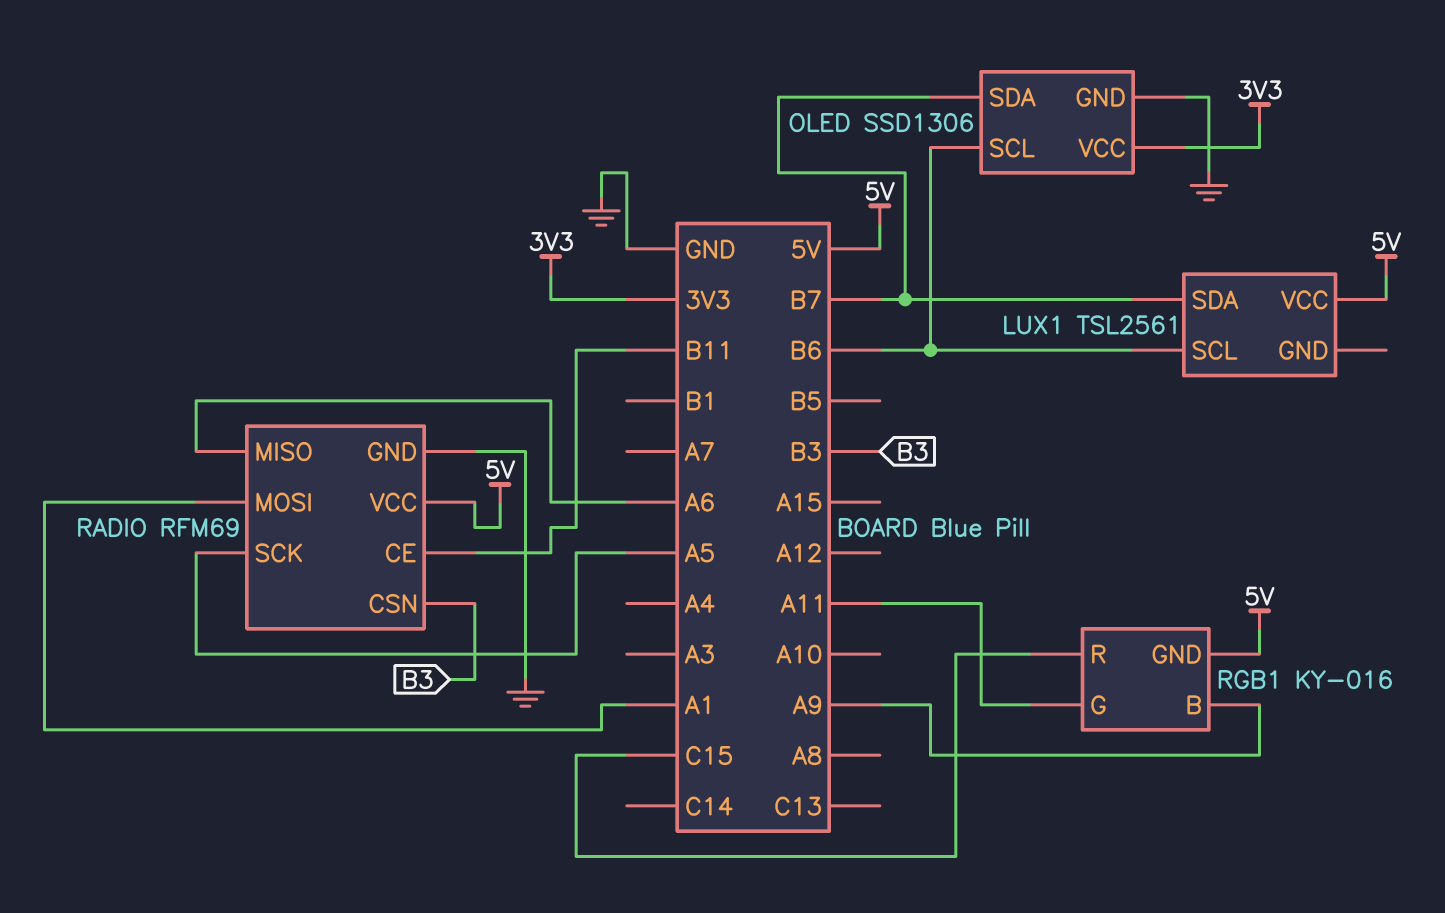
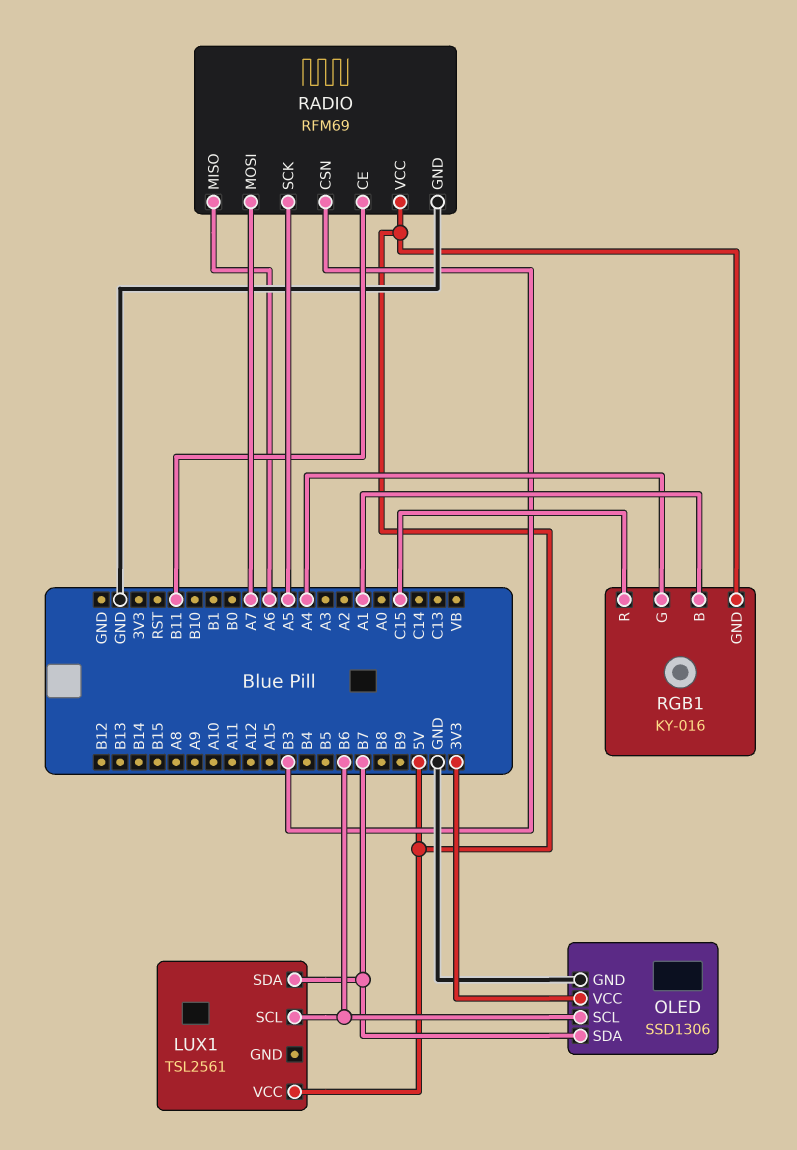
RADIO pin MOSI: A1 -> A7
RGB1 pin B: A9 -> A1
RGB1 pin G: A11 -> A4

